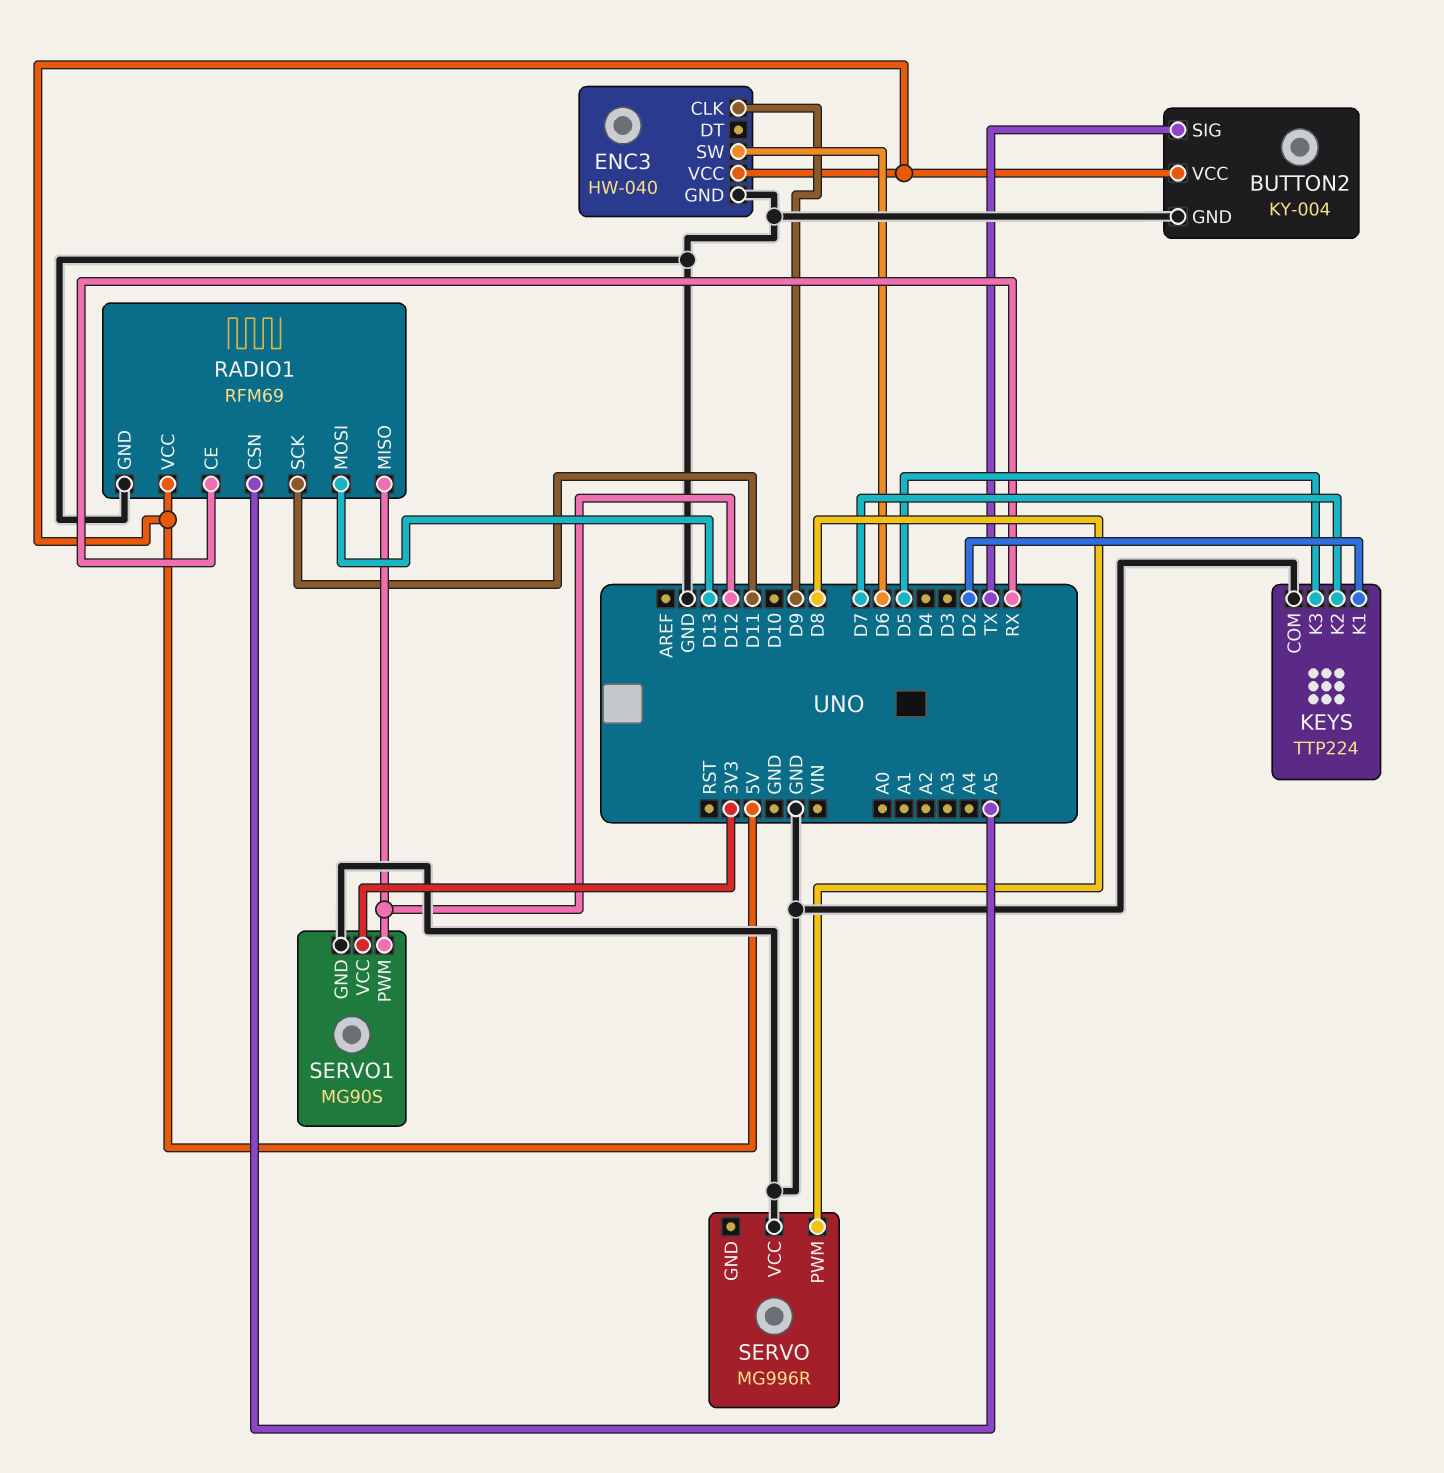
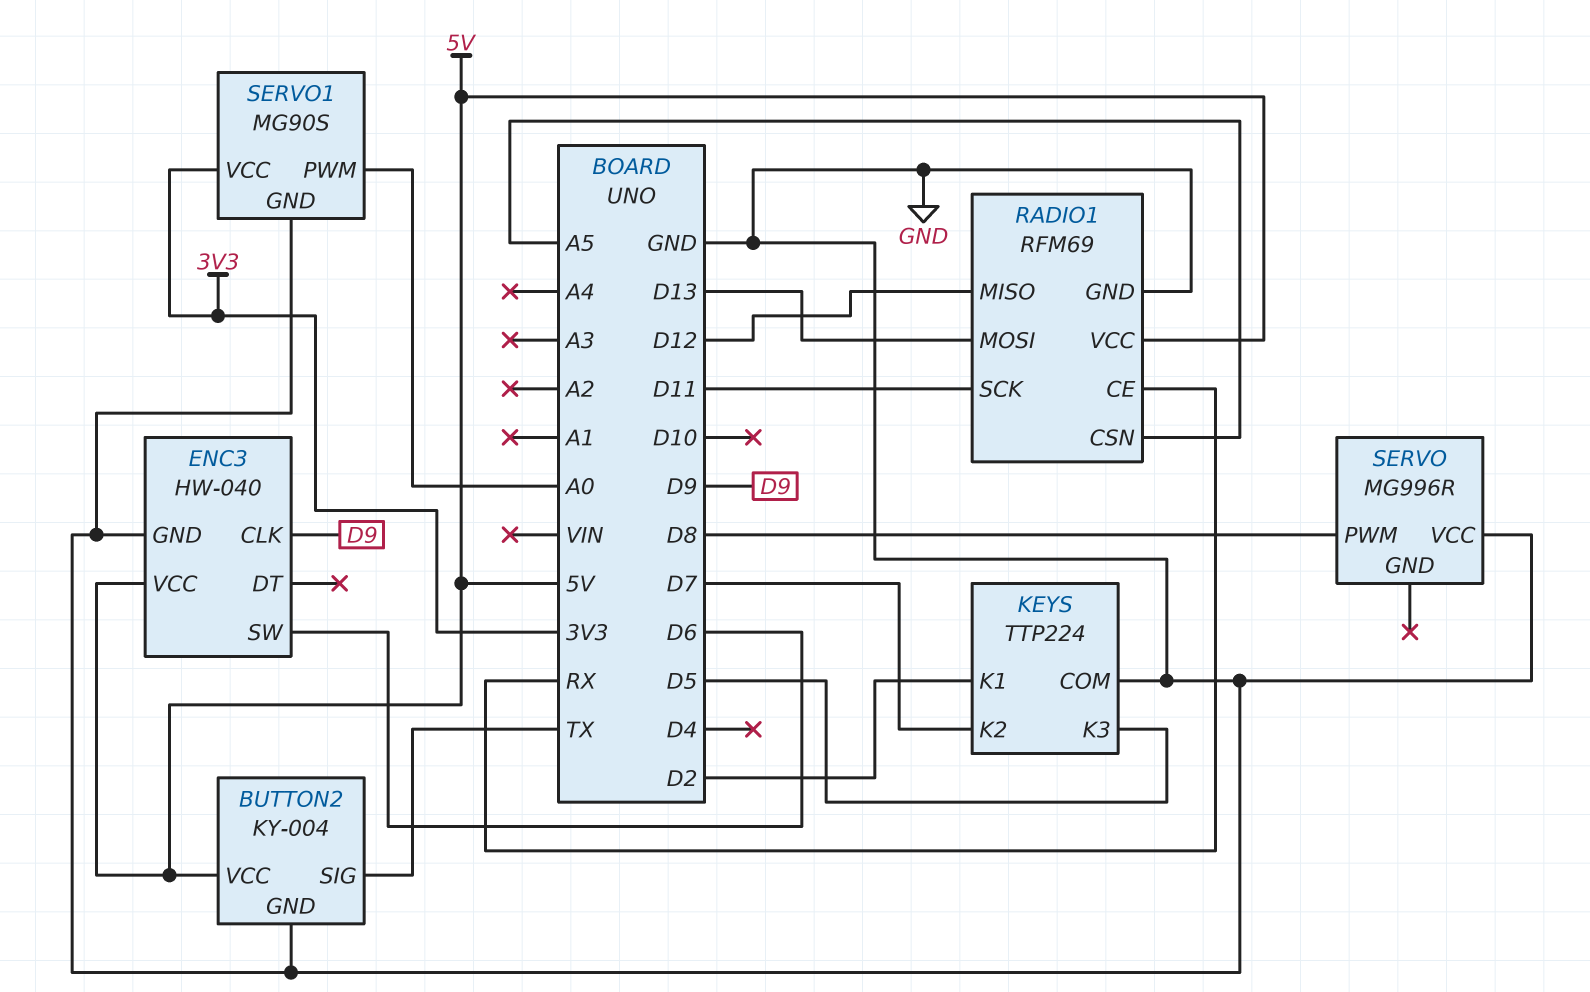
SERVO1 pin PWM: D12 -> A0

